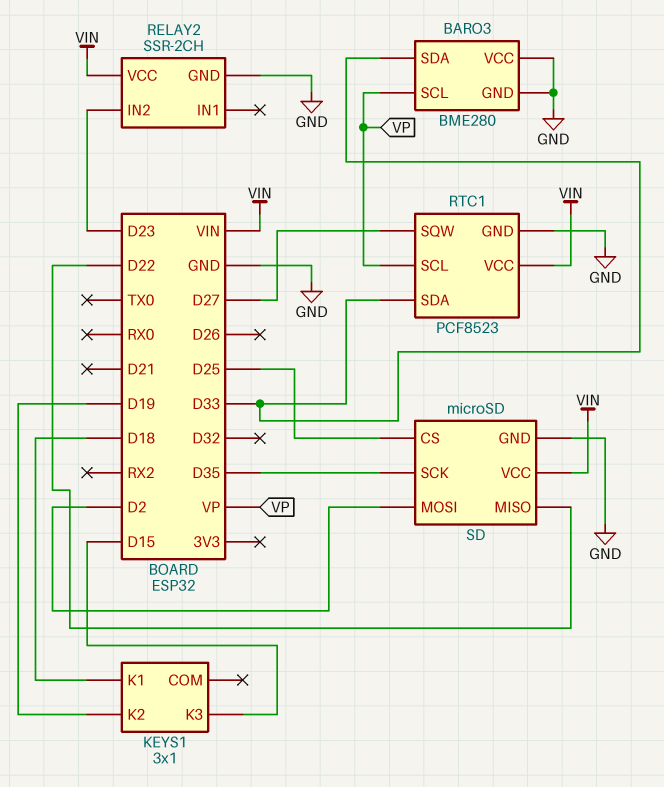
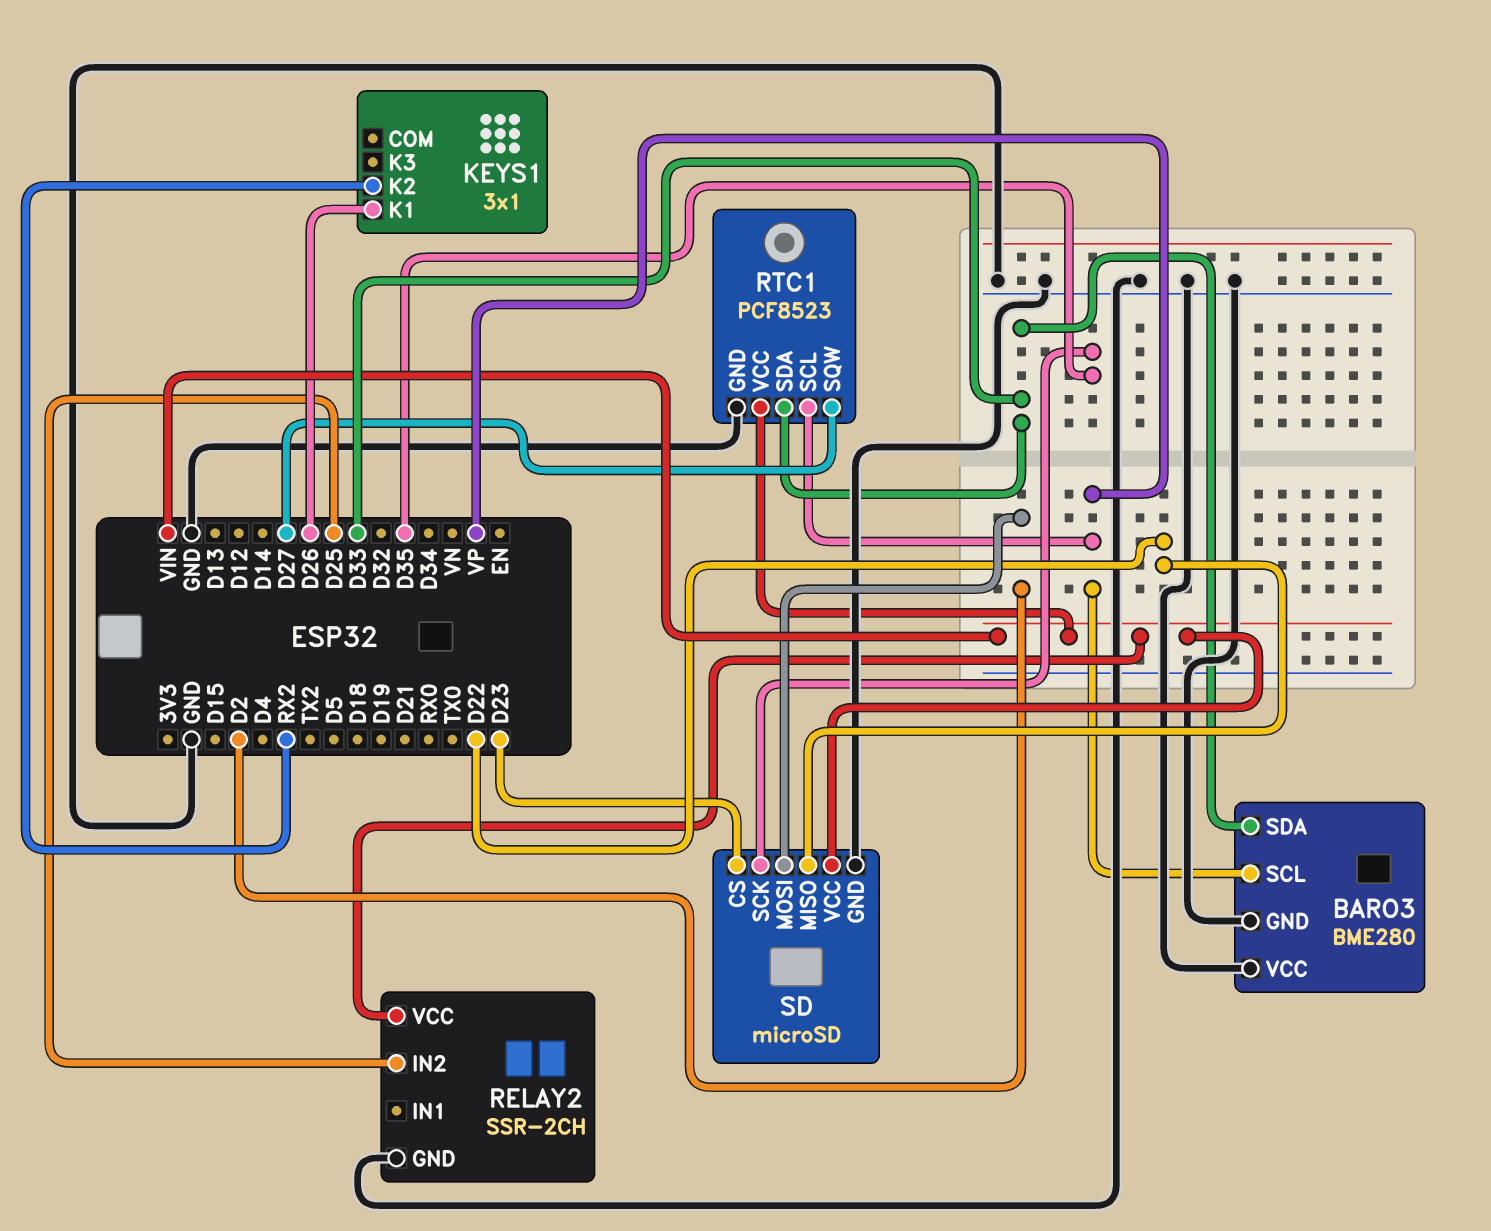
KEYS1 pin K1: D18 -> D26
KEYS1 pin K2: D19 -> RX2
KEYS1 pin K3: D15 -> none
RELAY2 pin IN2: D23 -> D25
SD pin CS: D25 -> D23

